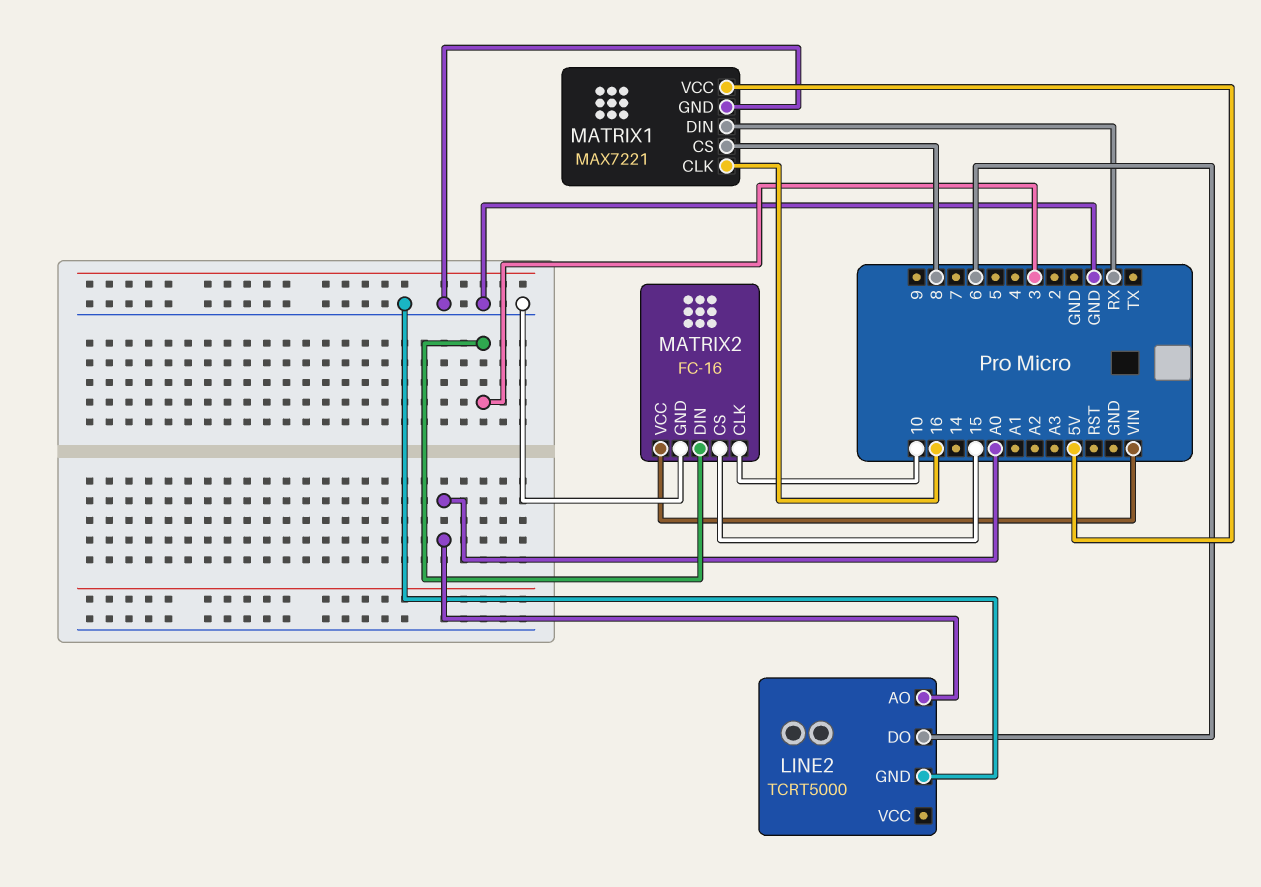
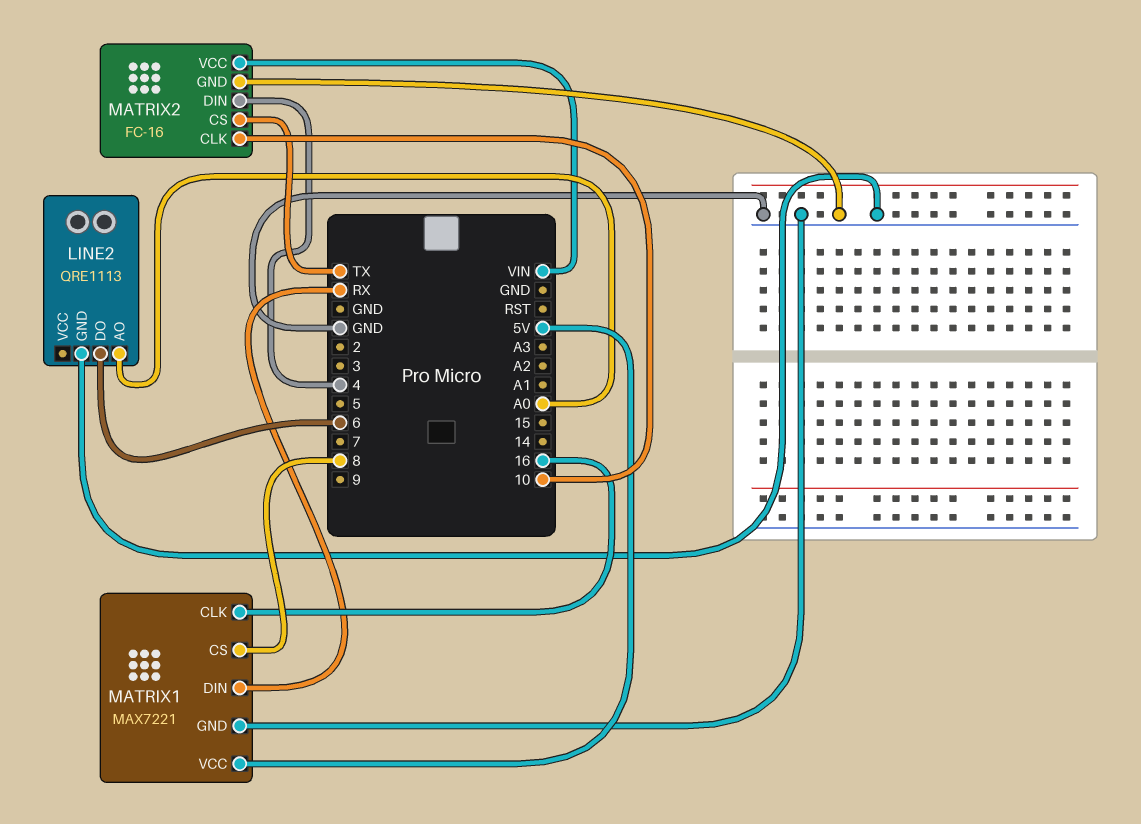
LINE2: TCRT5000 -> QRE1113
MATRIX2 pin CS: 15 -> TX
MATRIX2 pin DIN: 3 -> 4

